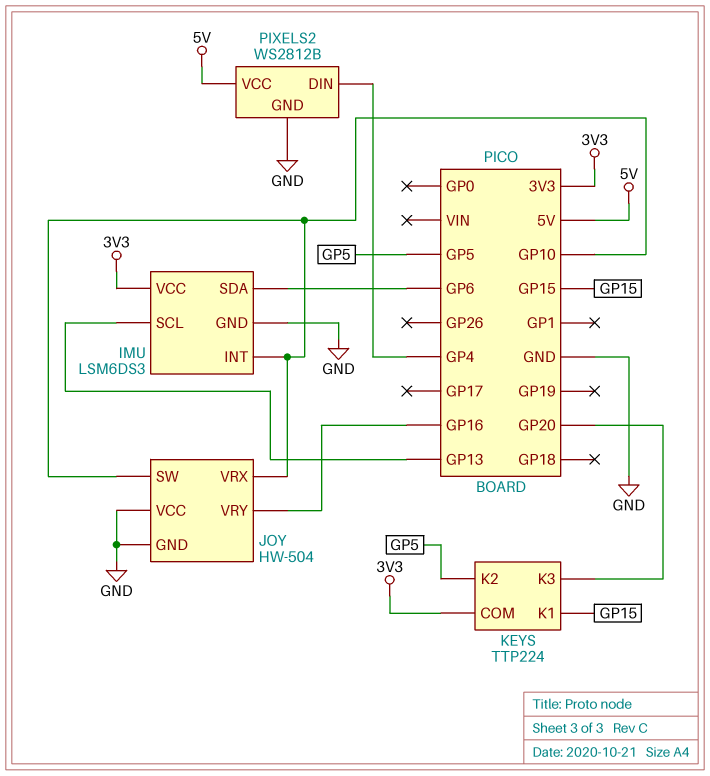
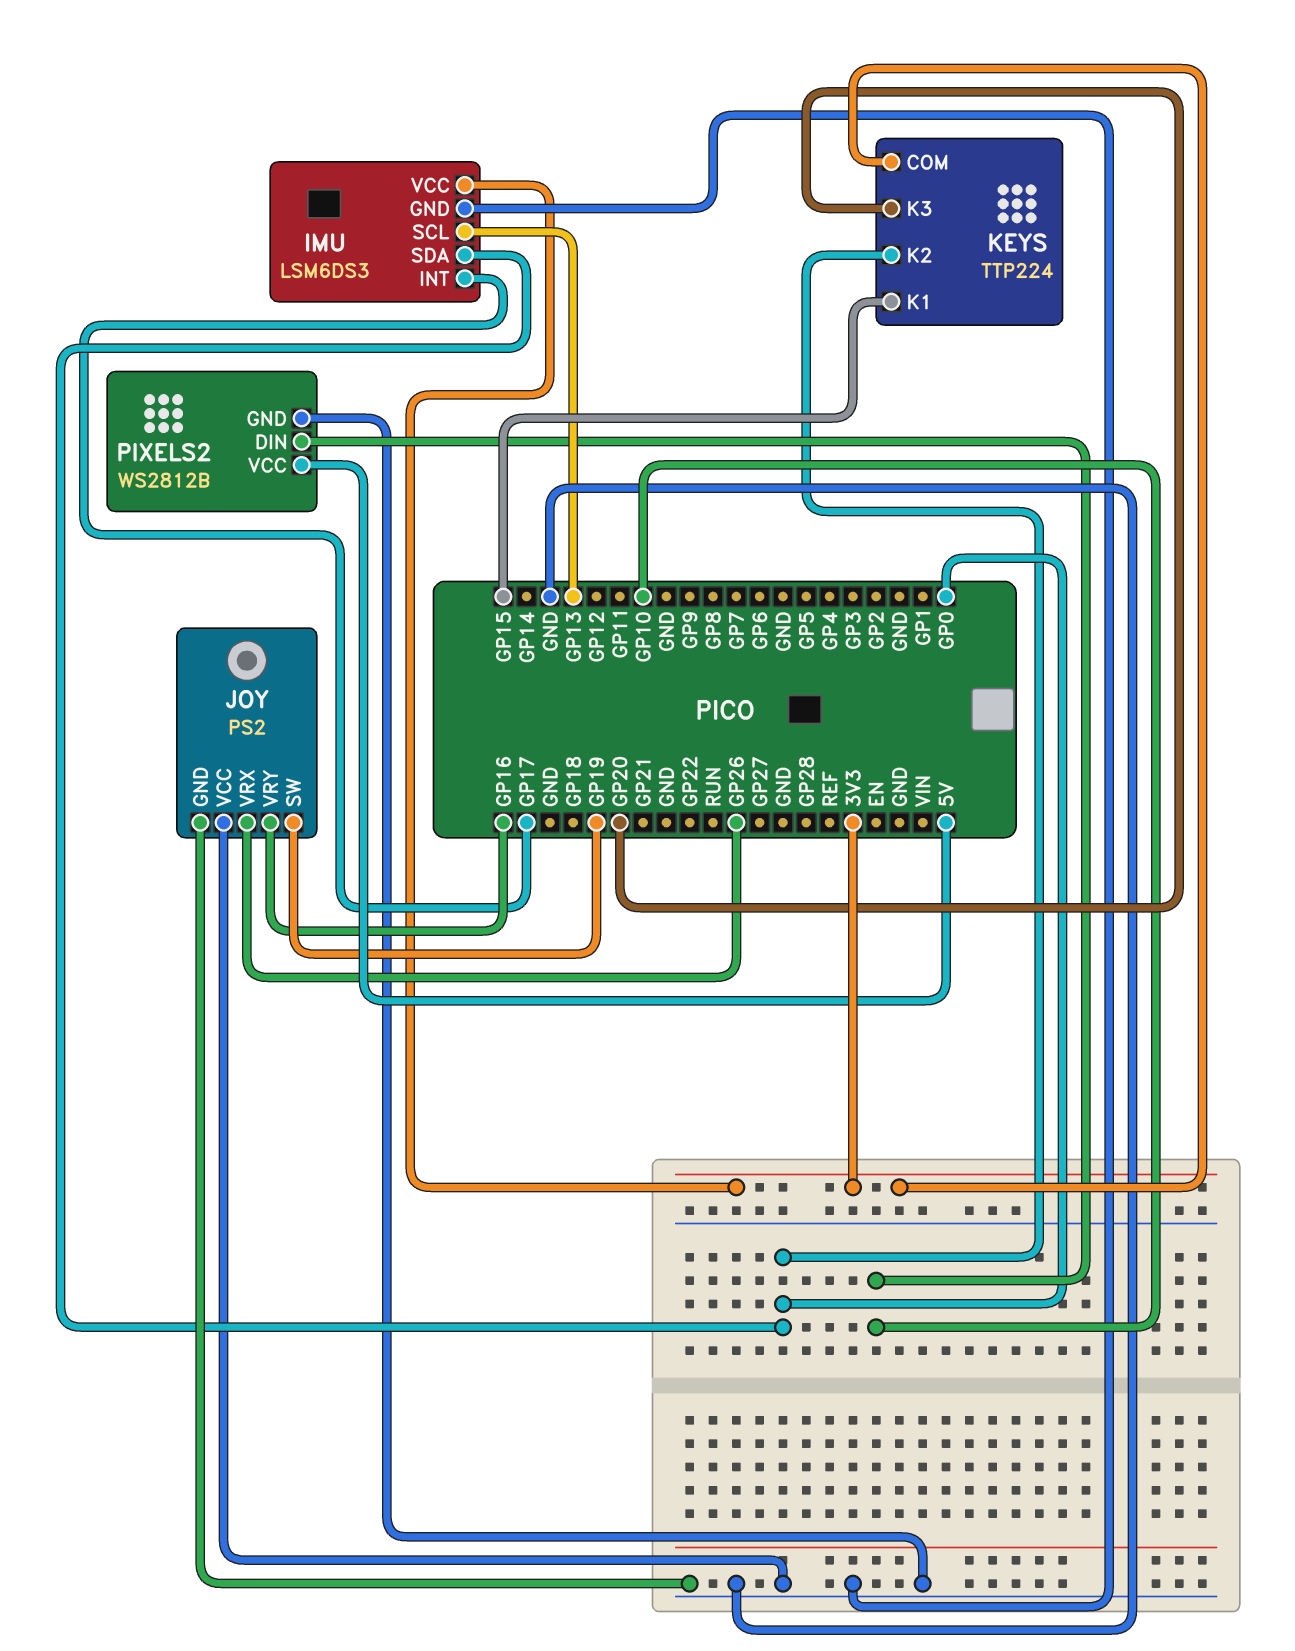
IMU pin INT: GP10 -> GP17
IMU pin SDA: GP6 -> GP0
JOY: HW-504 -> PS2
JOY pin SW: GP10 -> GP19
JOY pin VRX: GP10 -> GP26
KEYS pin K2: GP5 -> GP0
PIXELS2 pin DIN: GP4 -> GP10

